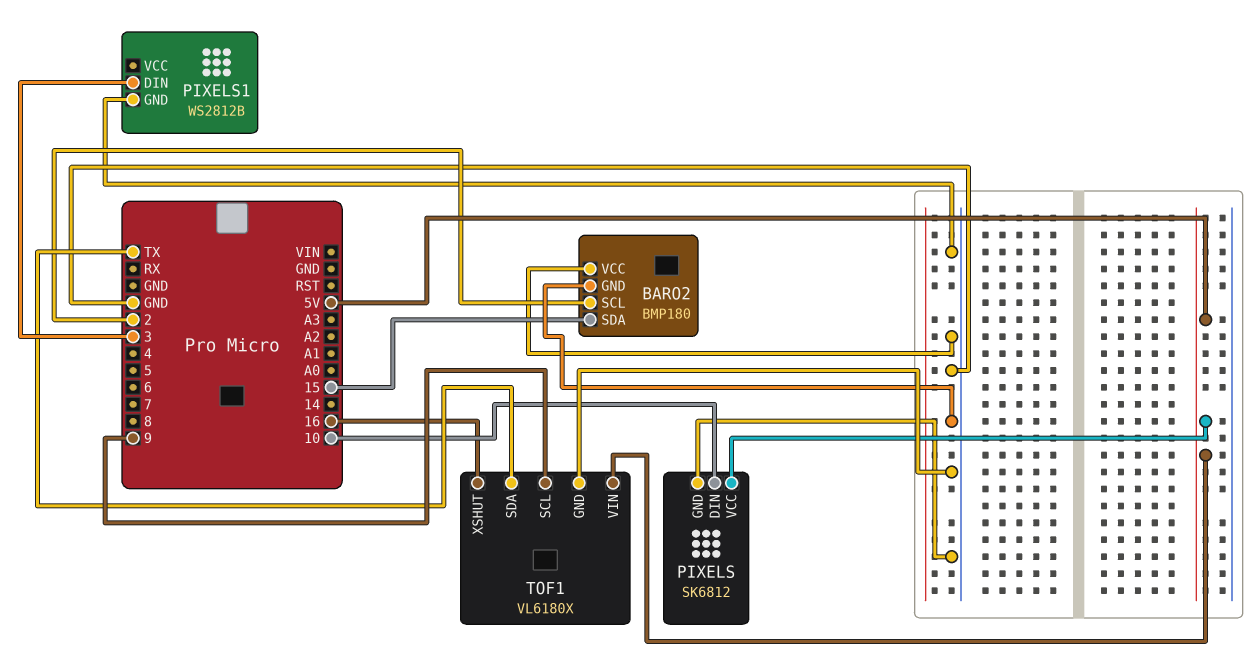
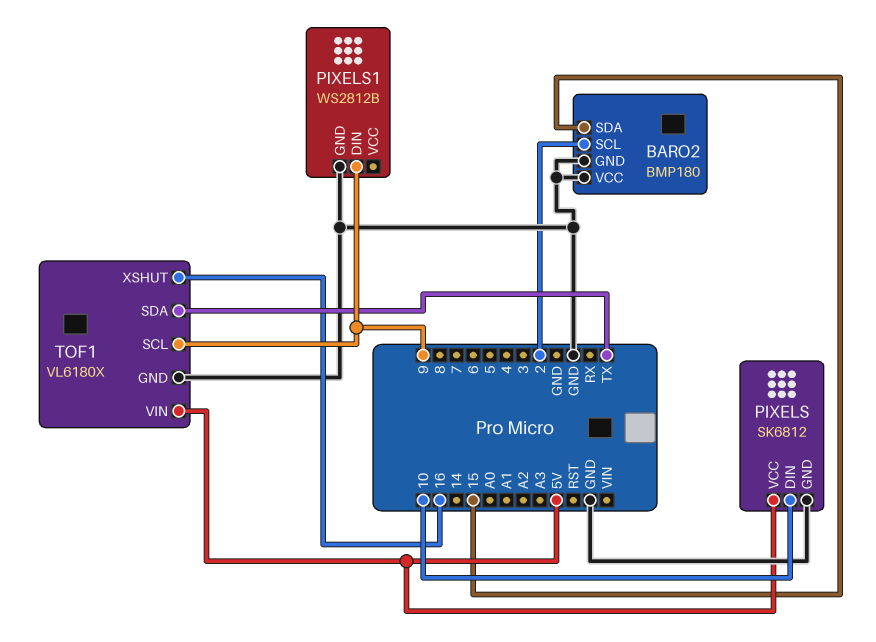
PIXELS1 pin DIN: 3 -> 9

